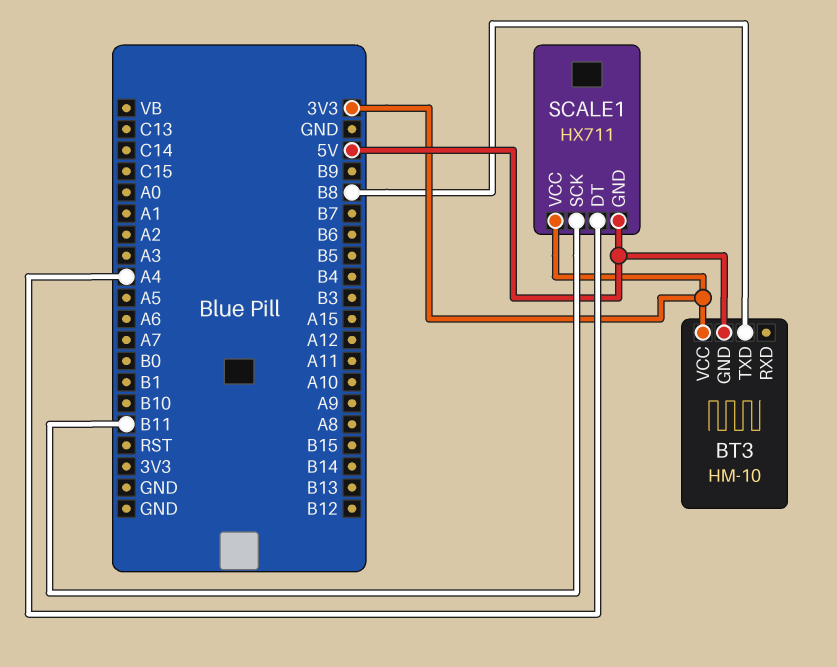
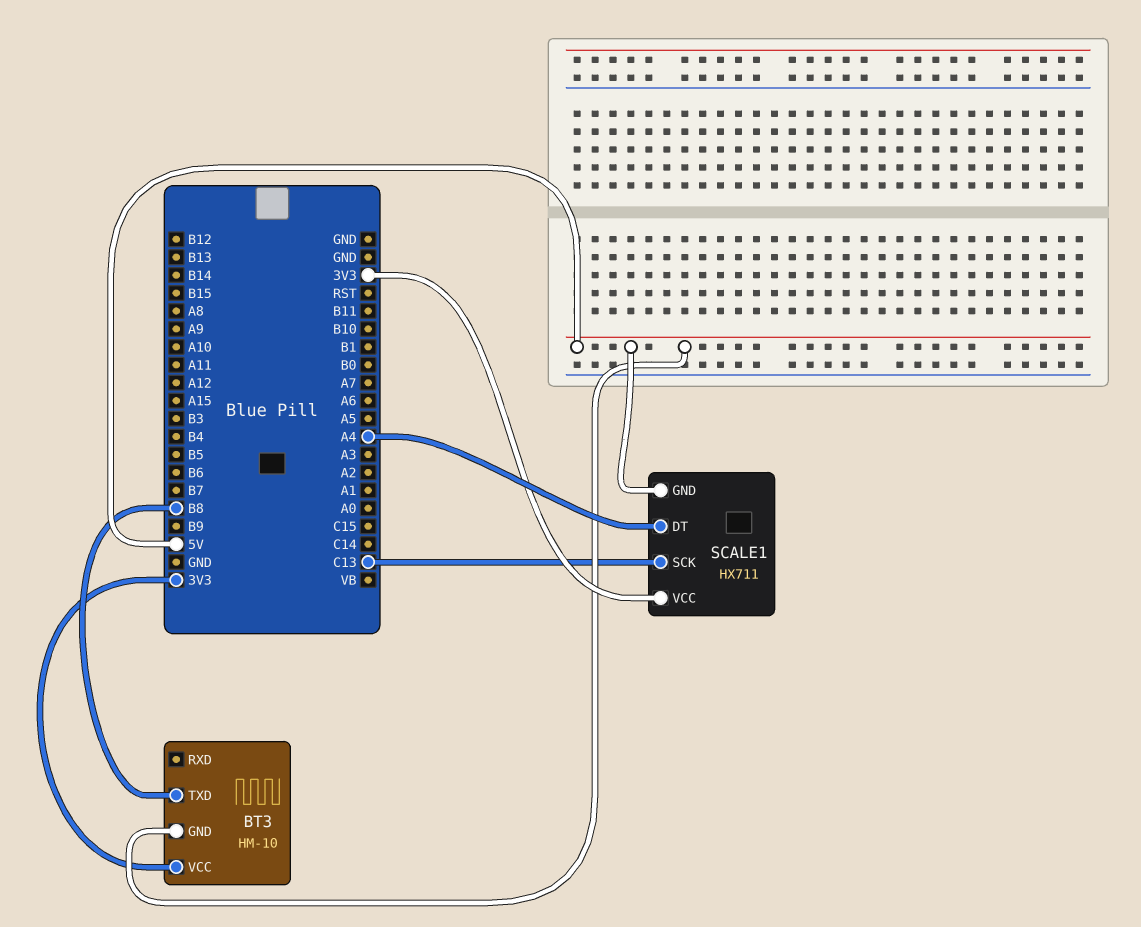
SCALE1 pin SCK: B11 -> C13

